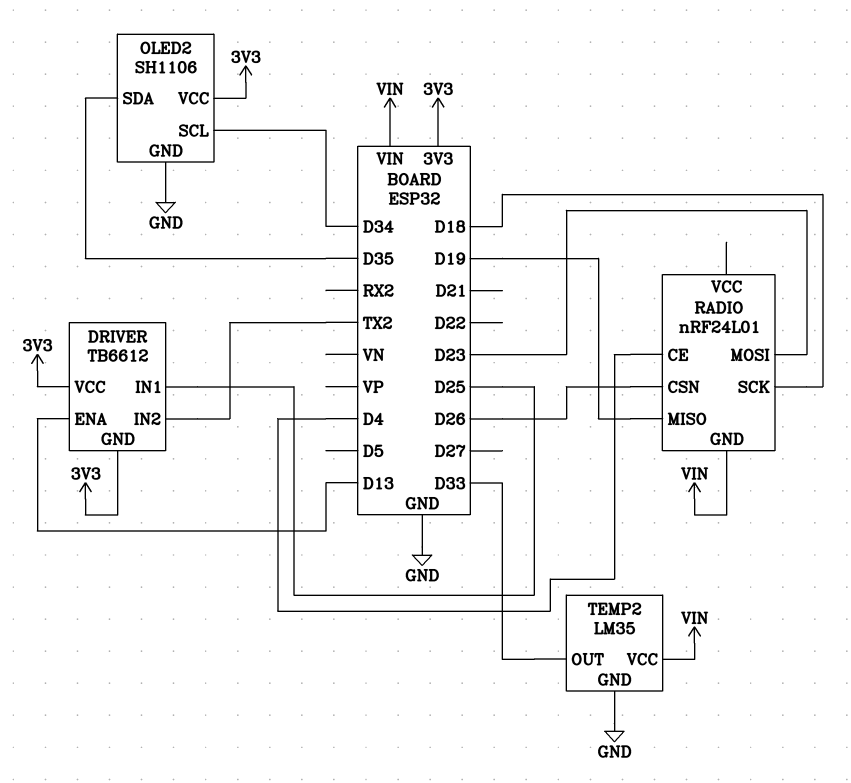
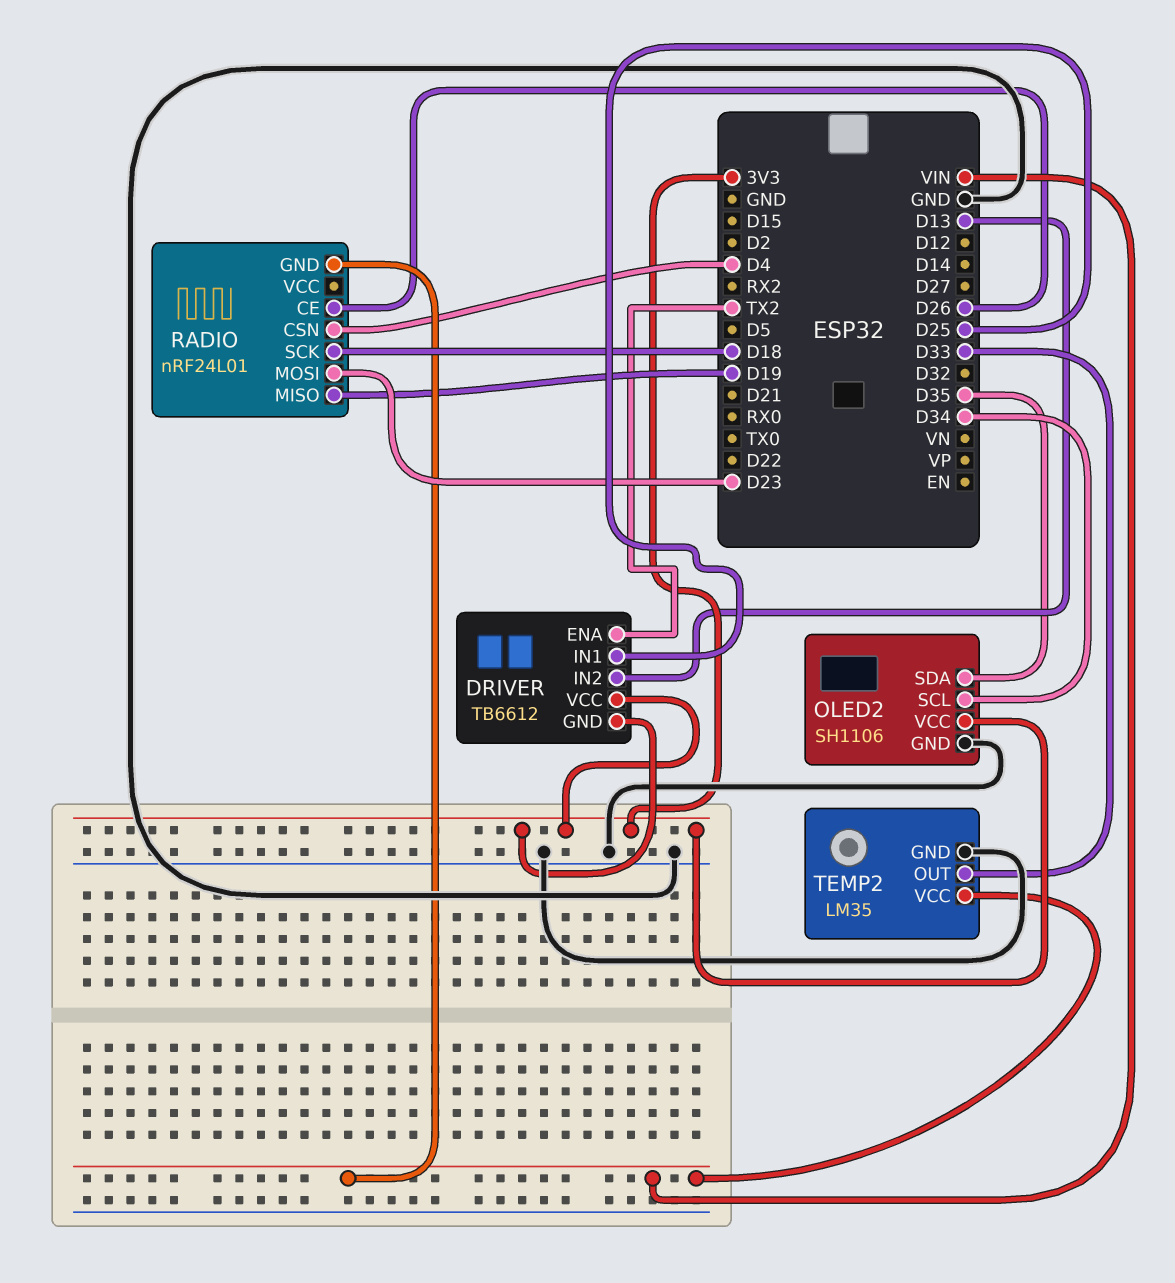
DRIVER pin ENA: D13 -> TX2
DRIVER pin IN2: TX2 -> D13
RADIO pin CE: D4 -> D26
RADIO pin CSN: D26 -> D4

